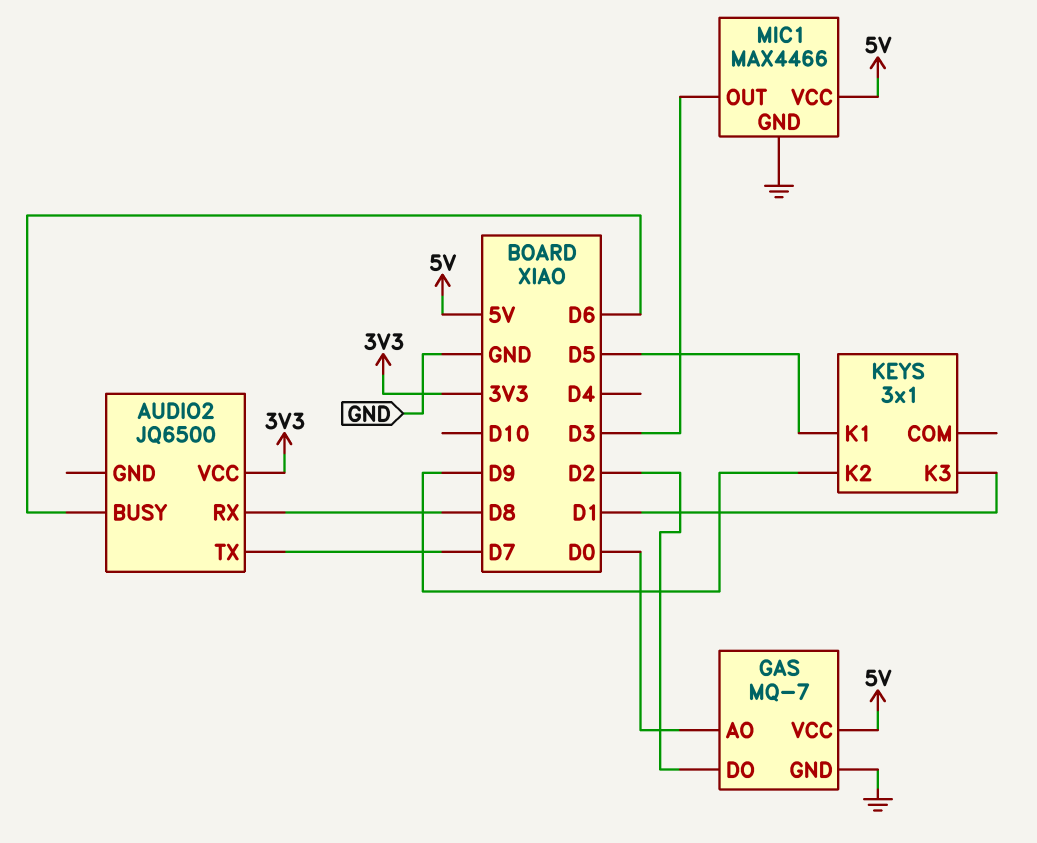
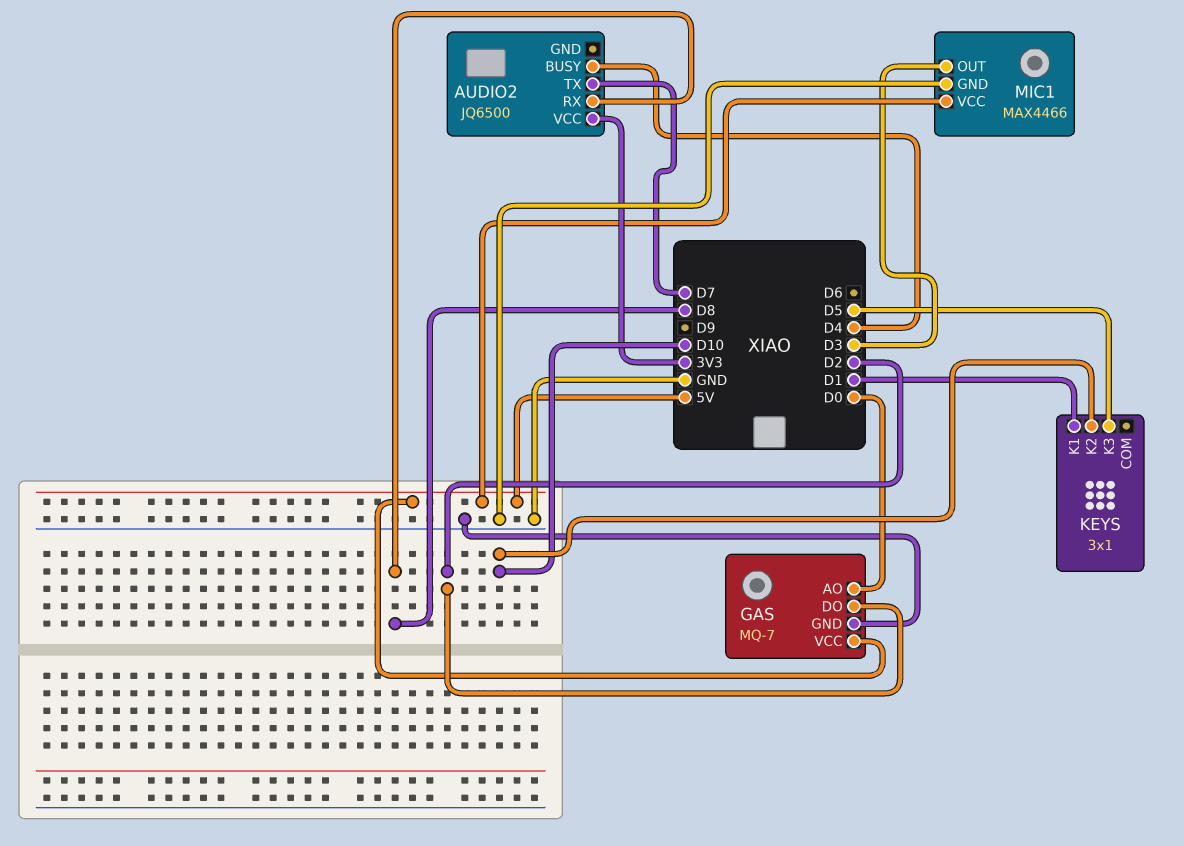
AUDIO2 pin BUSY: D6 -> D4
KEYS pin K1: D5 -> D1
KEYS pin K2: D9 -> D10
KEYS pin K3: D1 -> D5

